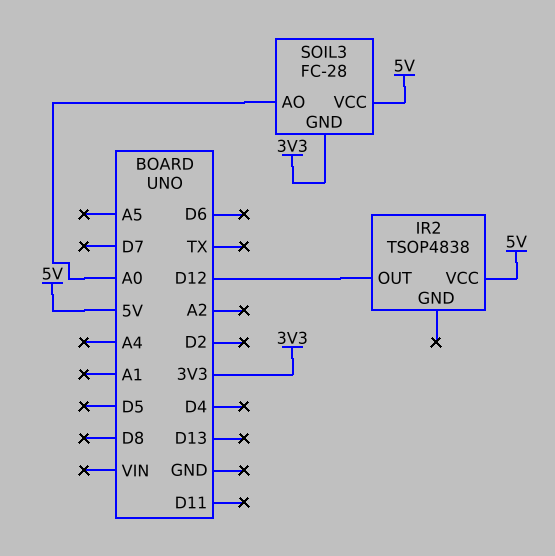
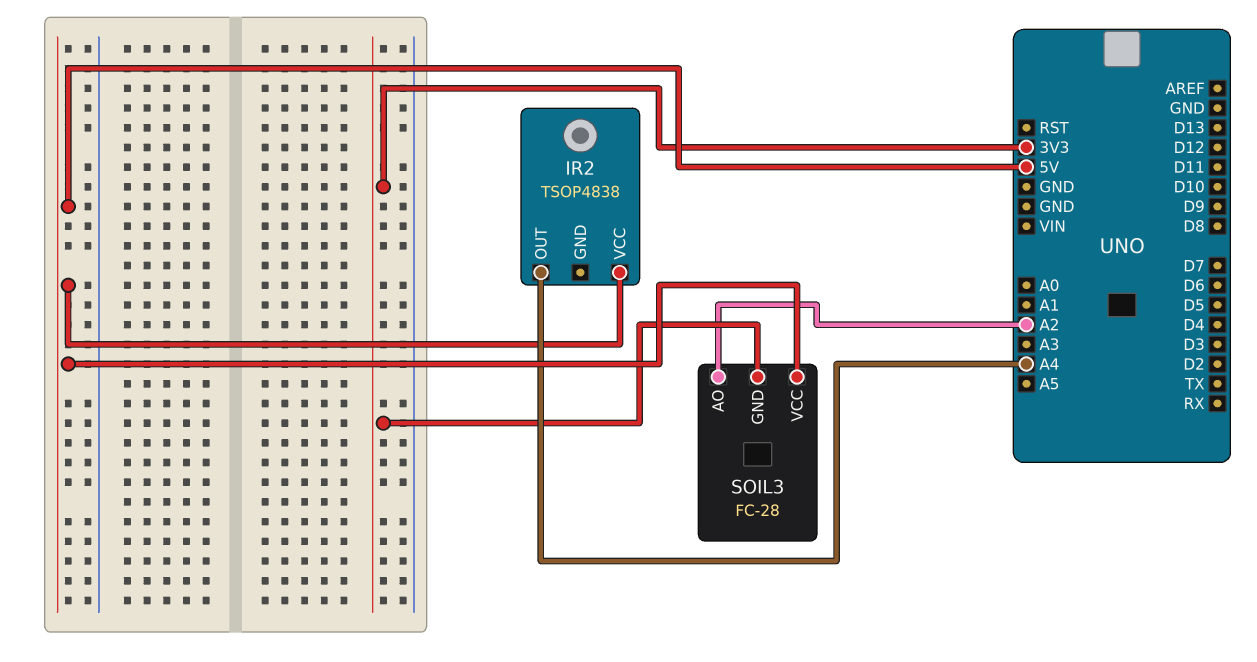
IR2 pin OUT: D12 -> A4
SOIL3 pin AO: A0 -> A2

